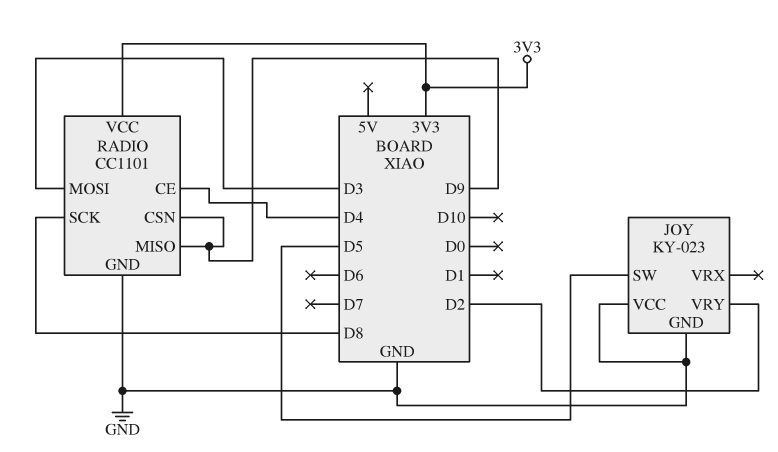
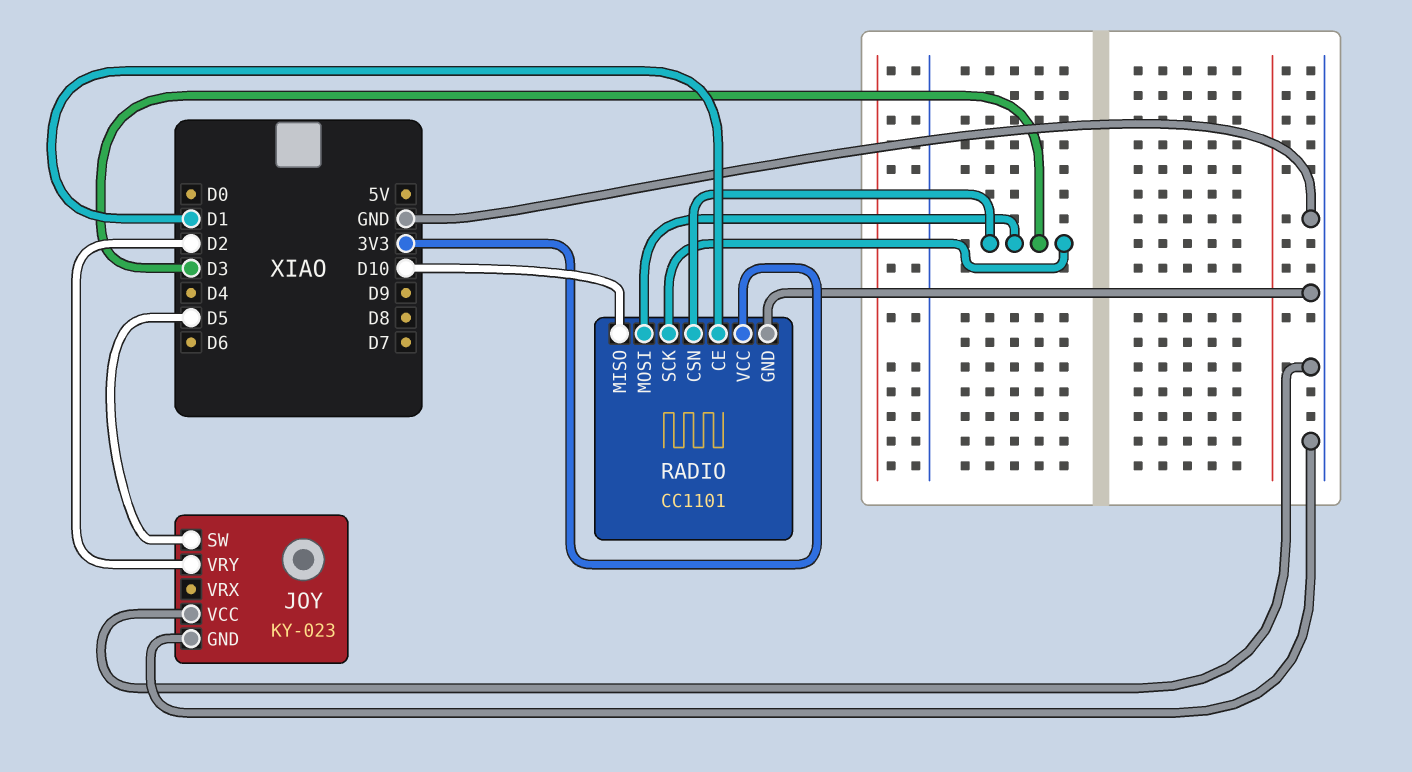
RADIO pin CE: D4 -> D1
RADIO pin CSN: D9 -> D3
RADIO pin MISO: D9 -> D10
RADIO pin SCK: D8 -> D3

